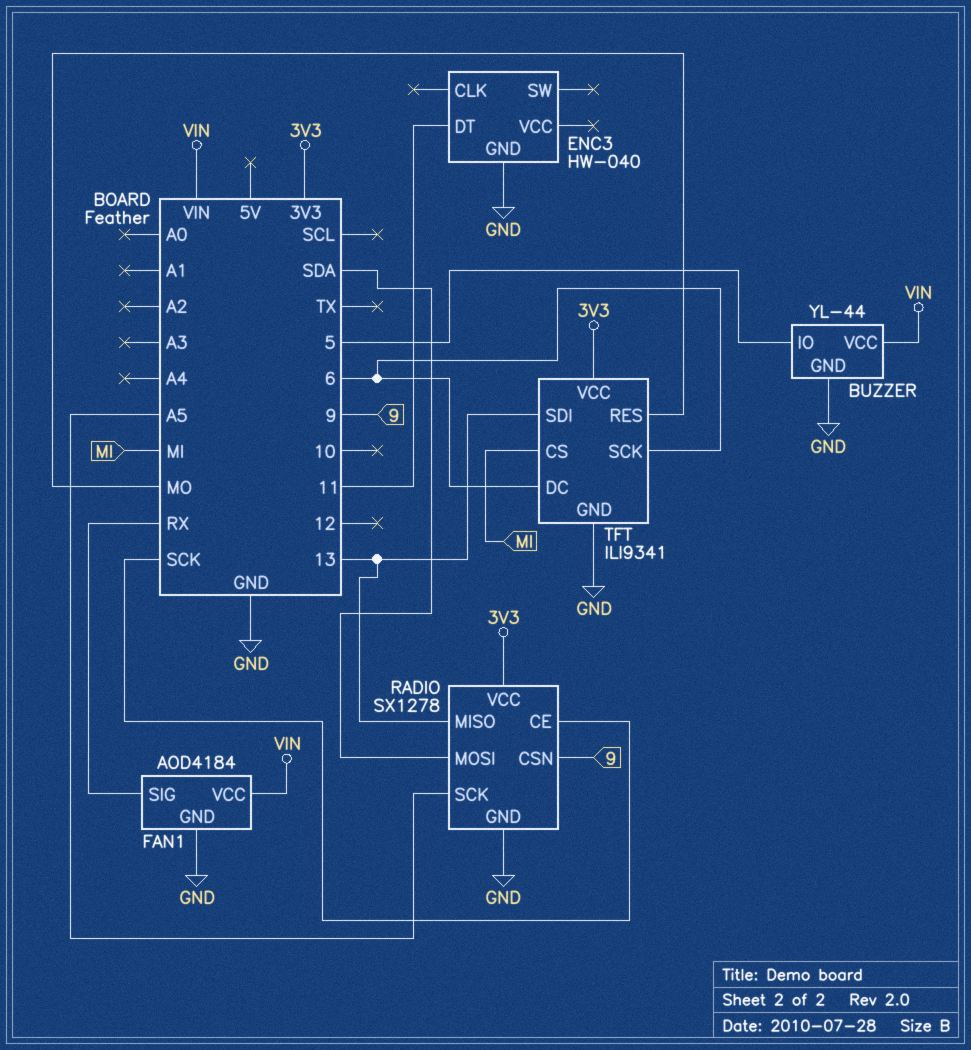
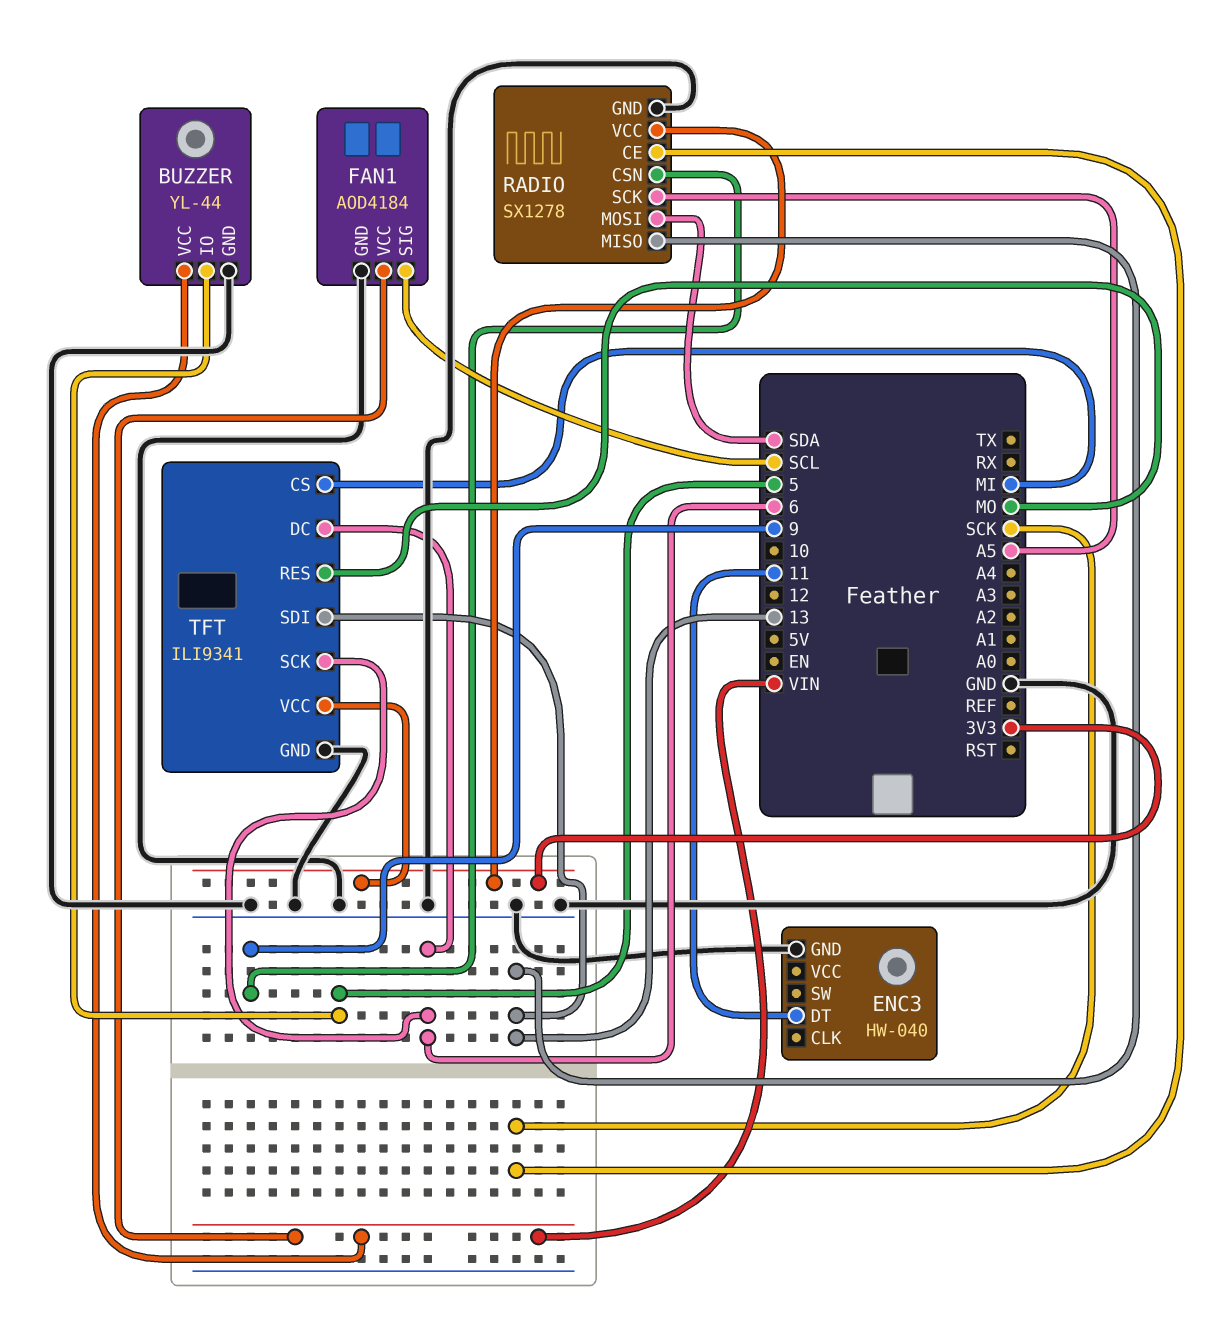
FAN1 pin SIG: RX -> SCL

